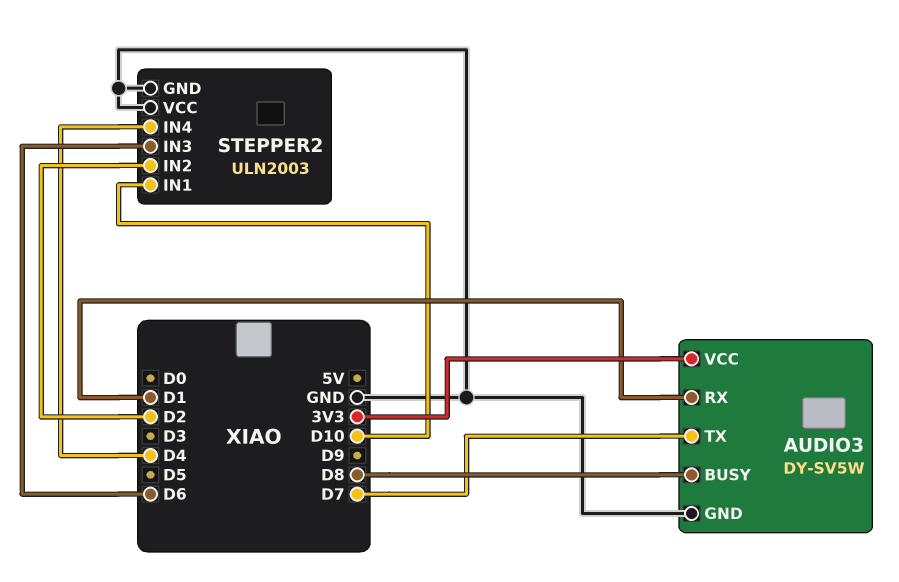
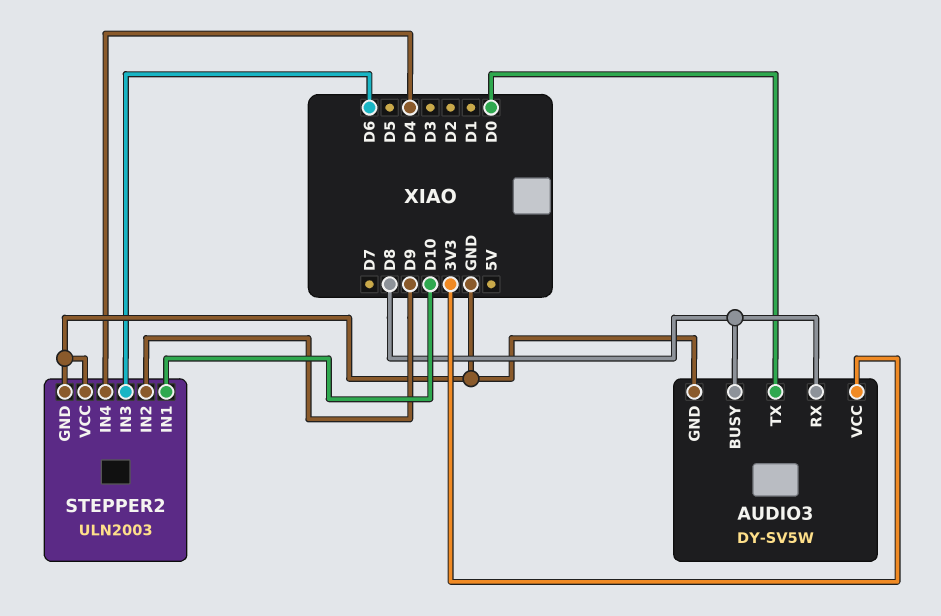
AUDIO3 pin RX: D1 -> D8
AUDIO3 pin TX: D7 -> D0
STEPPER2 pin IN2: D2 -> D9

